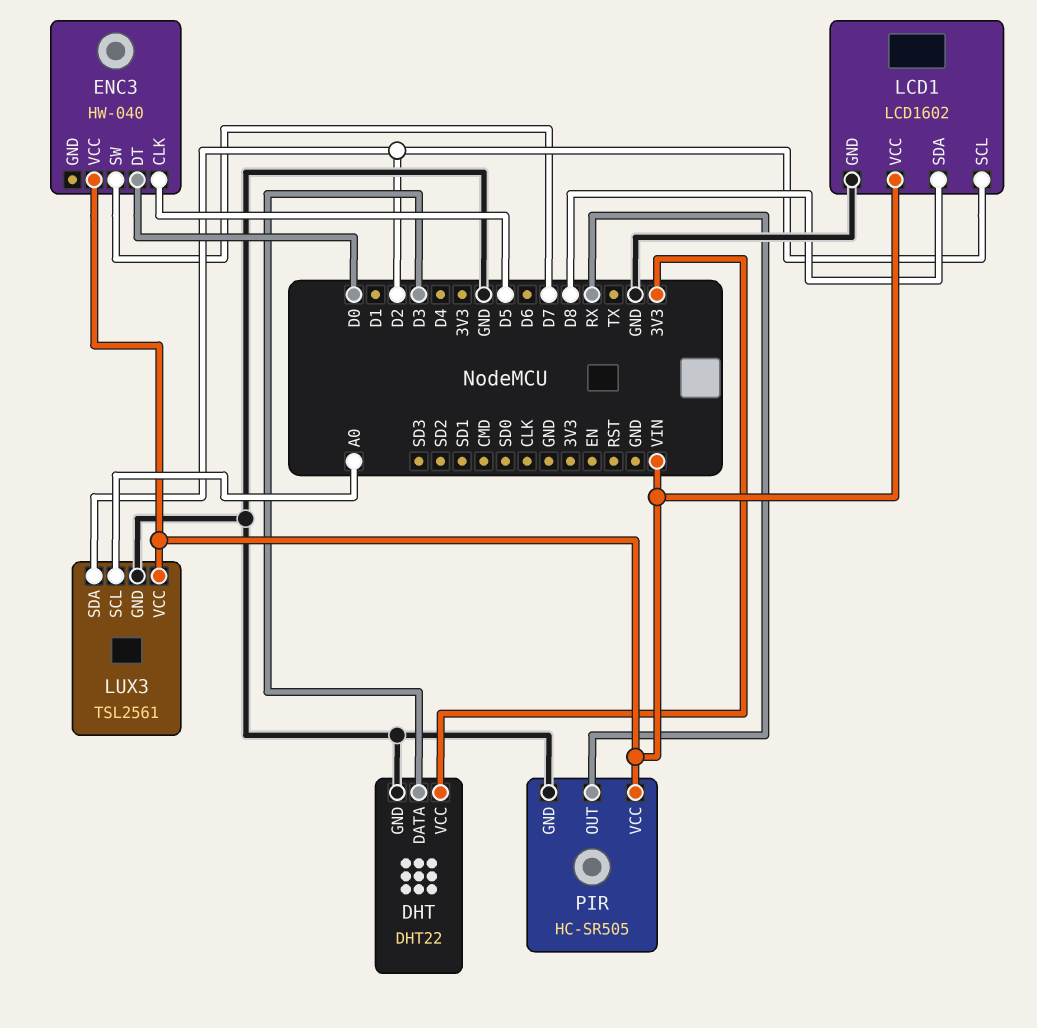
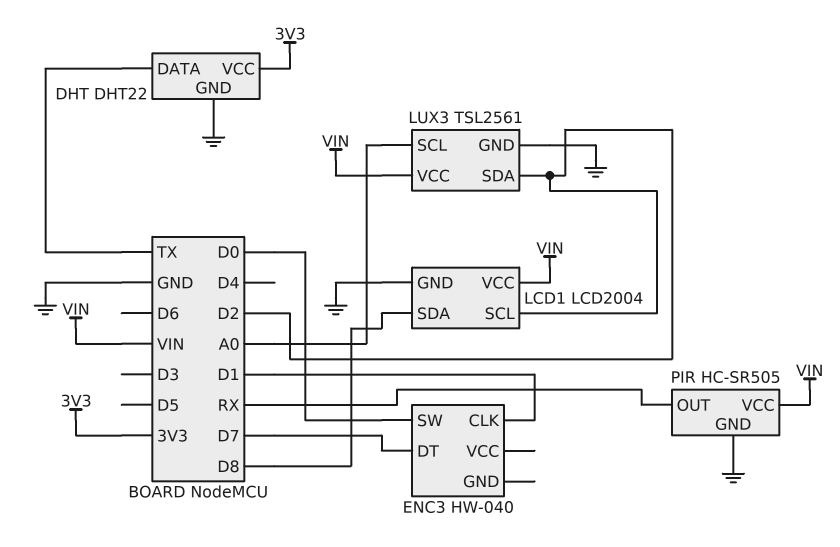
DHT pin DATA: D3 -> TX
ENC3 pin CLK: D5 -> D1
ENC3 pin DT: D0 -> D7
ENC3 pin SW: D7 -> D0
ENC3 pin VCC: VIN -> none
LCD1: LCD1602 -> LCD2004

